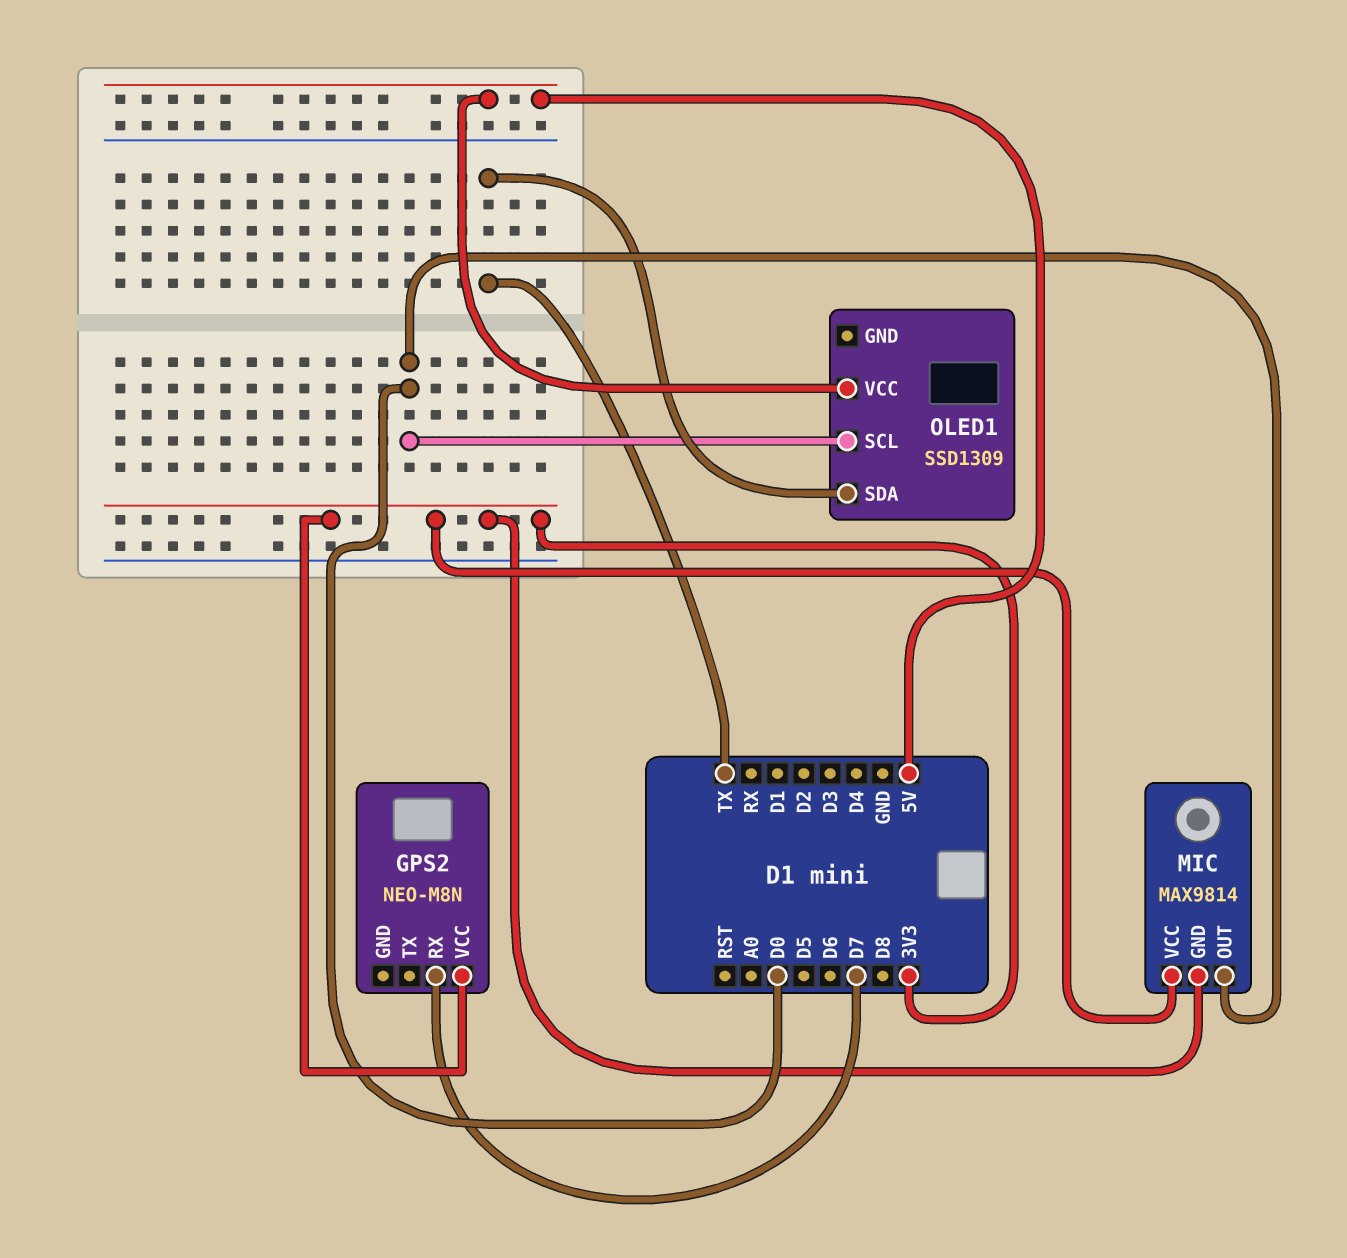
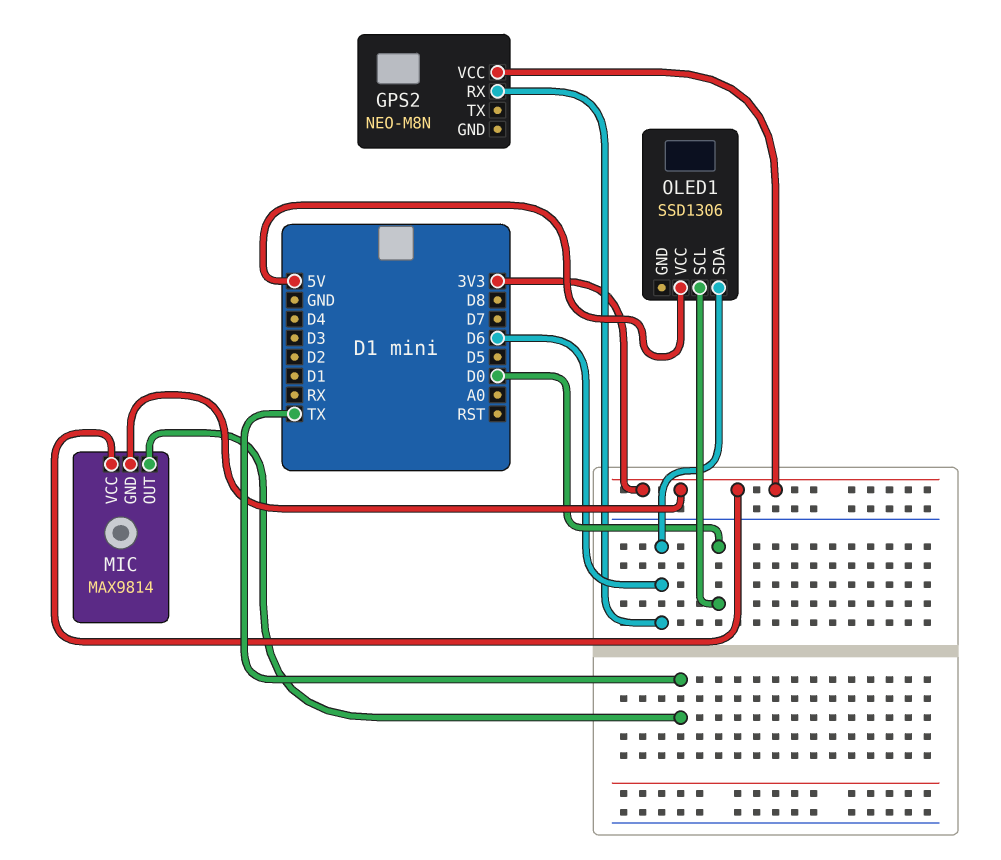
GPS2 pin RX: D7 -> D6
MIC pin OUT: D0 -> TX
OLED1: SSD1309 -> SSD1306
OLED1 pin SDA: TX -> D6

